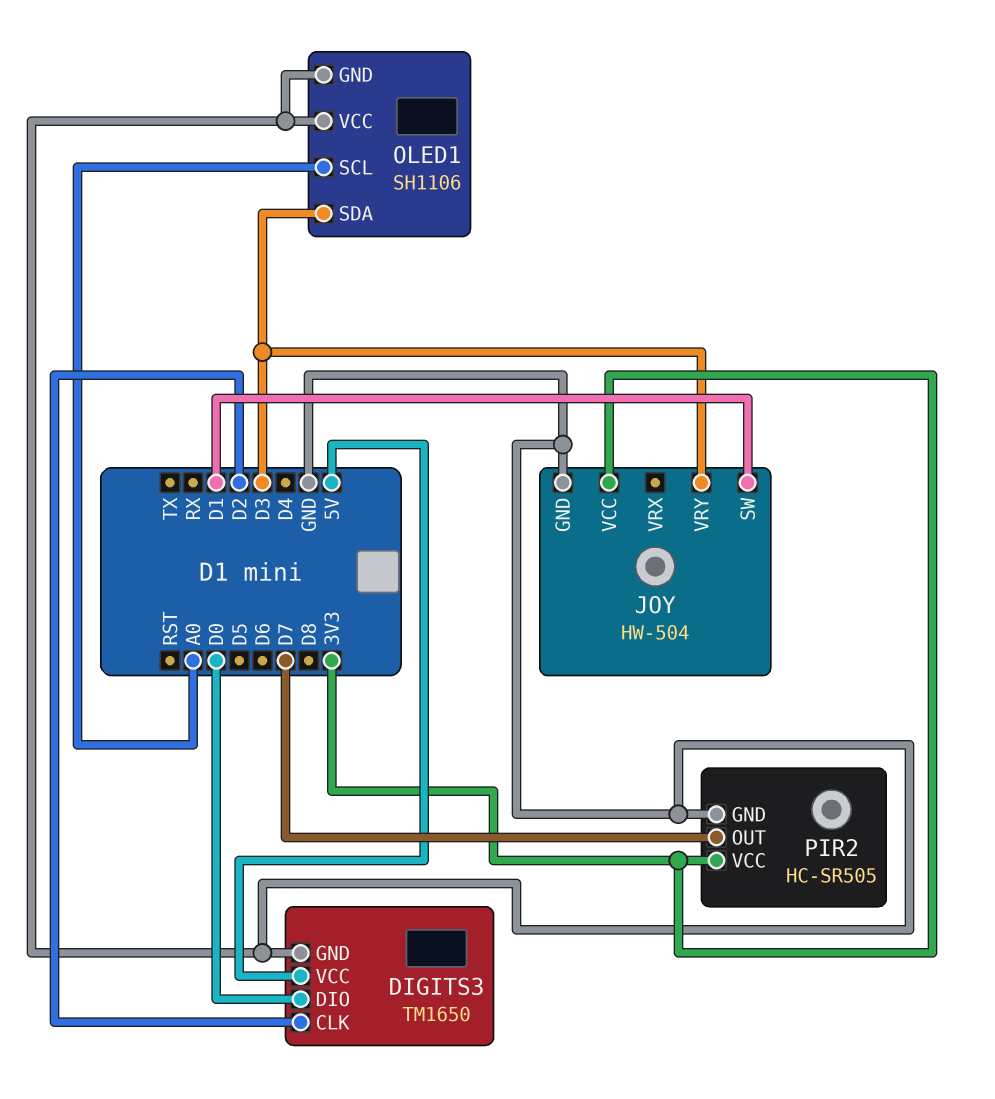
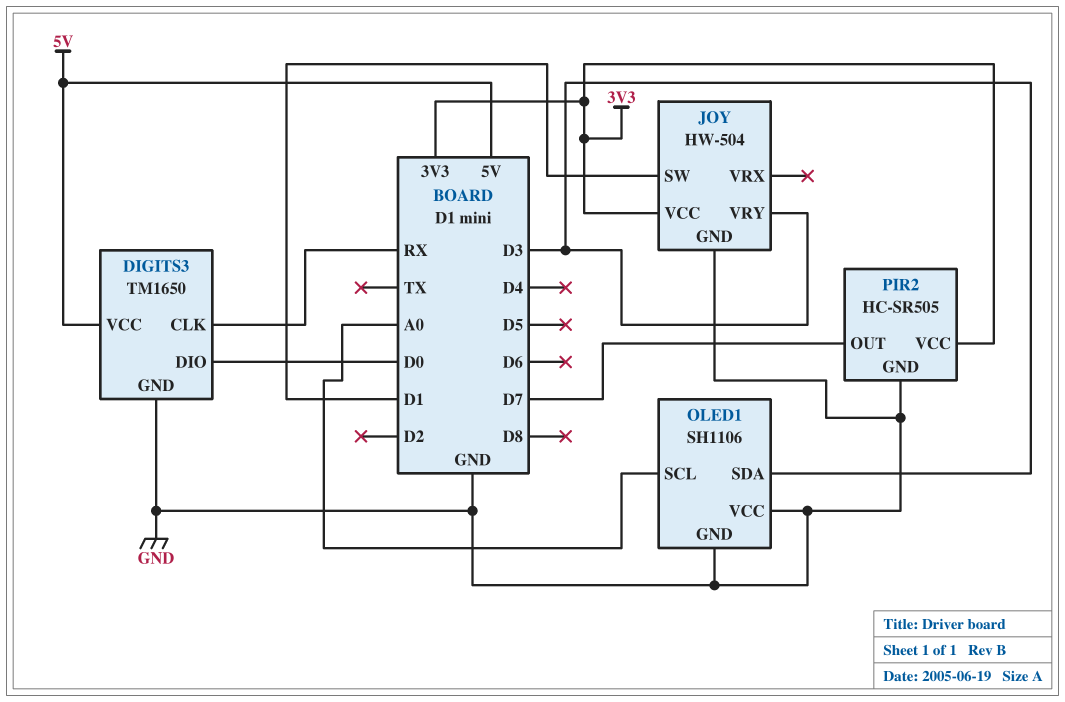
DIGITS3 pin CLK: D2 -> RX

